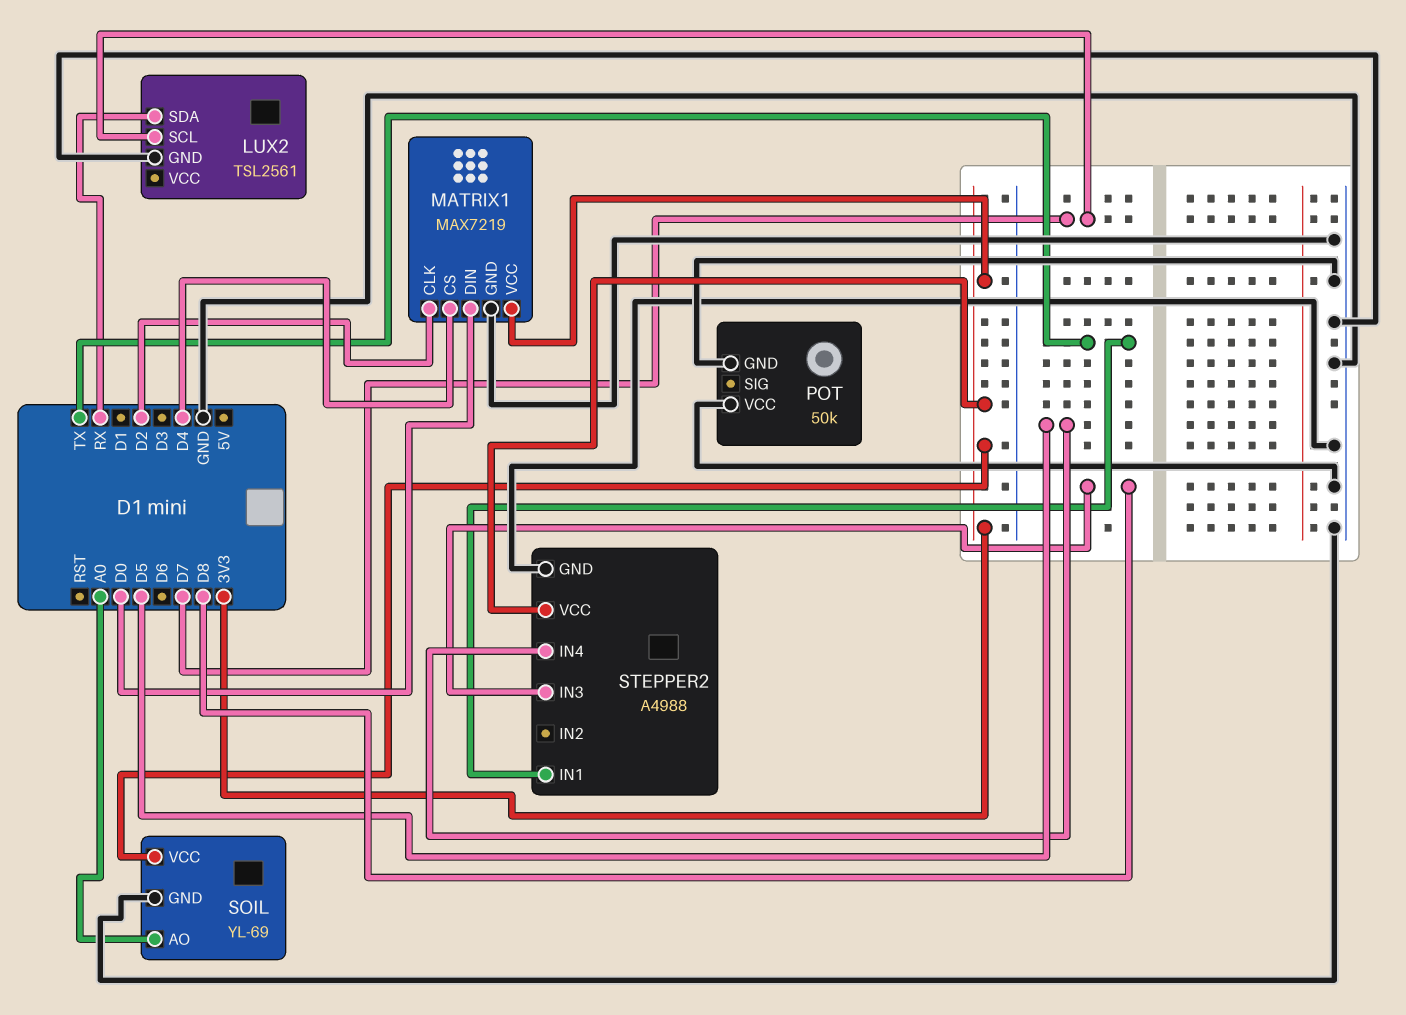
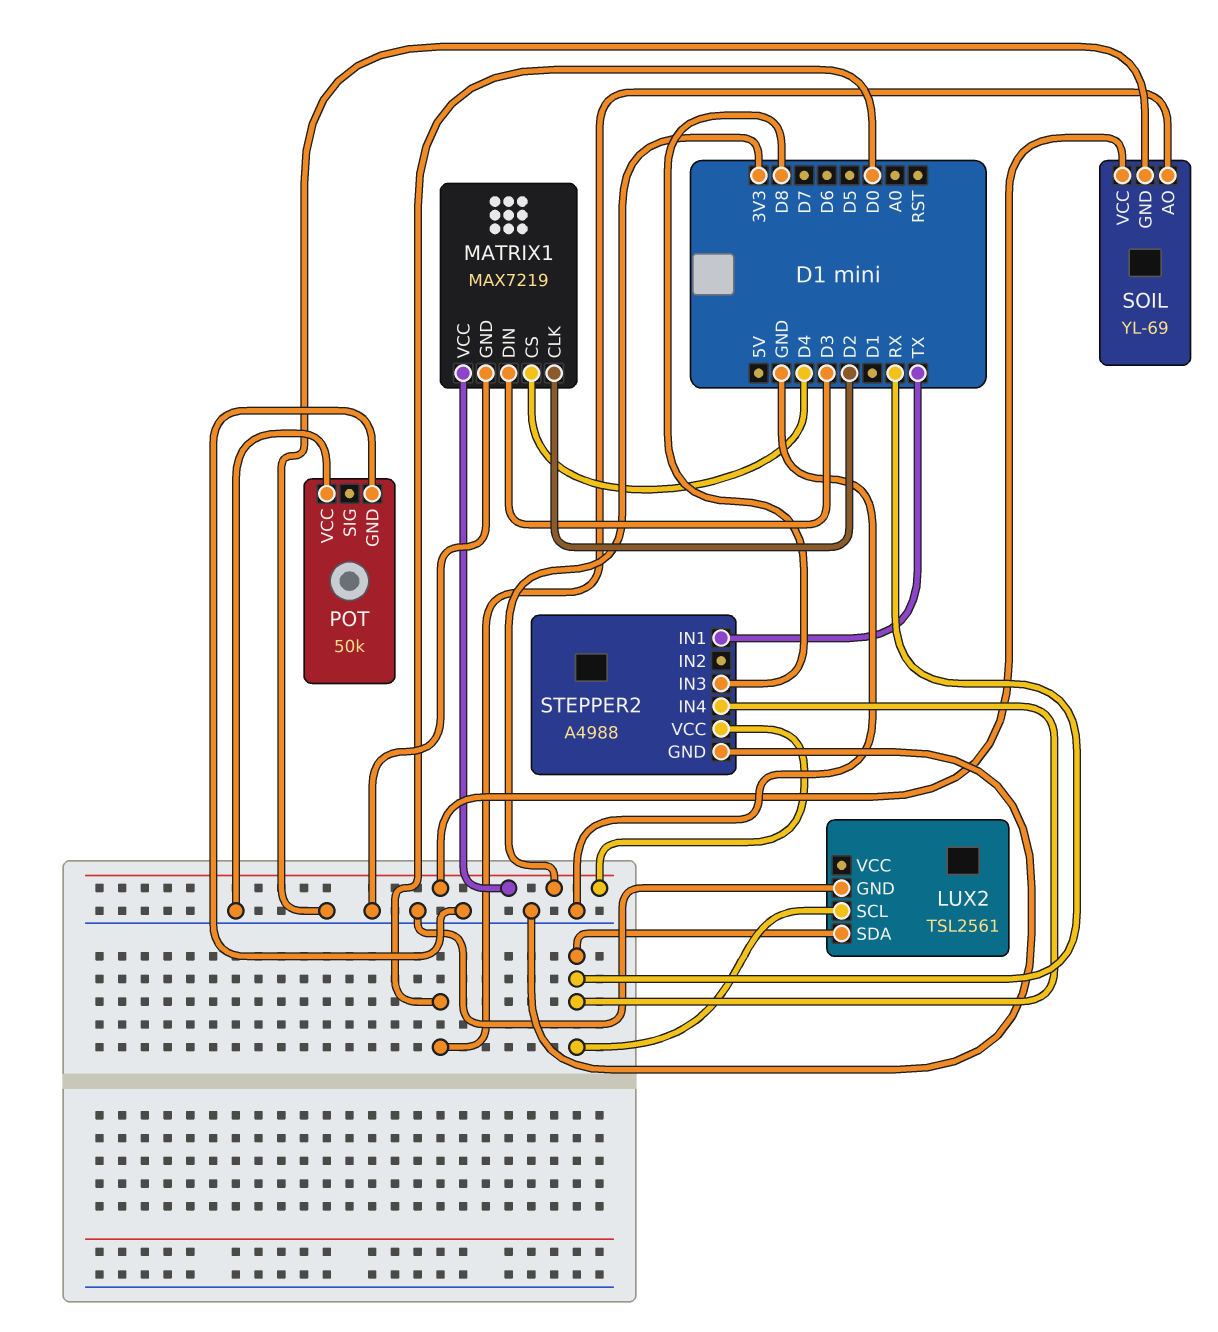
LUX2 pin SCL: D7 -> RX
MATRIX1 pin DIN: D0 -> D3
SOIL pin AO: A0 -> D0
STEPPER2 pin IN4: D5 -> RX

